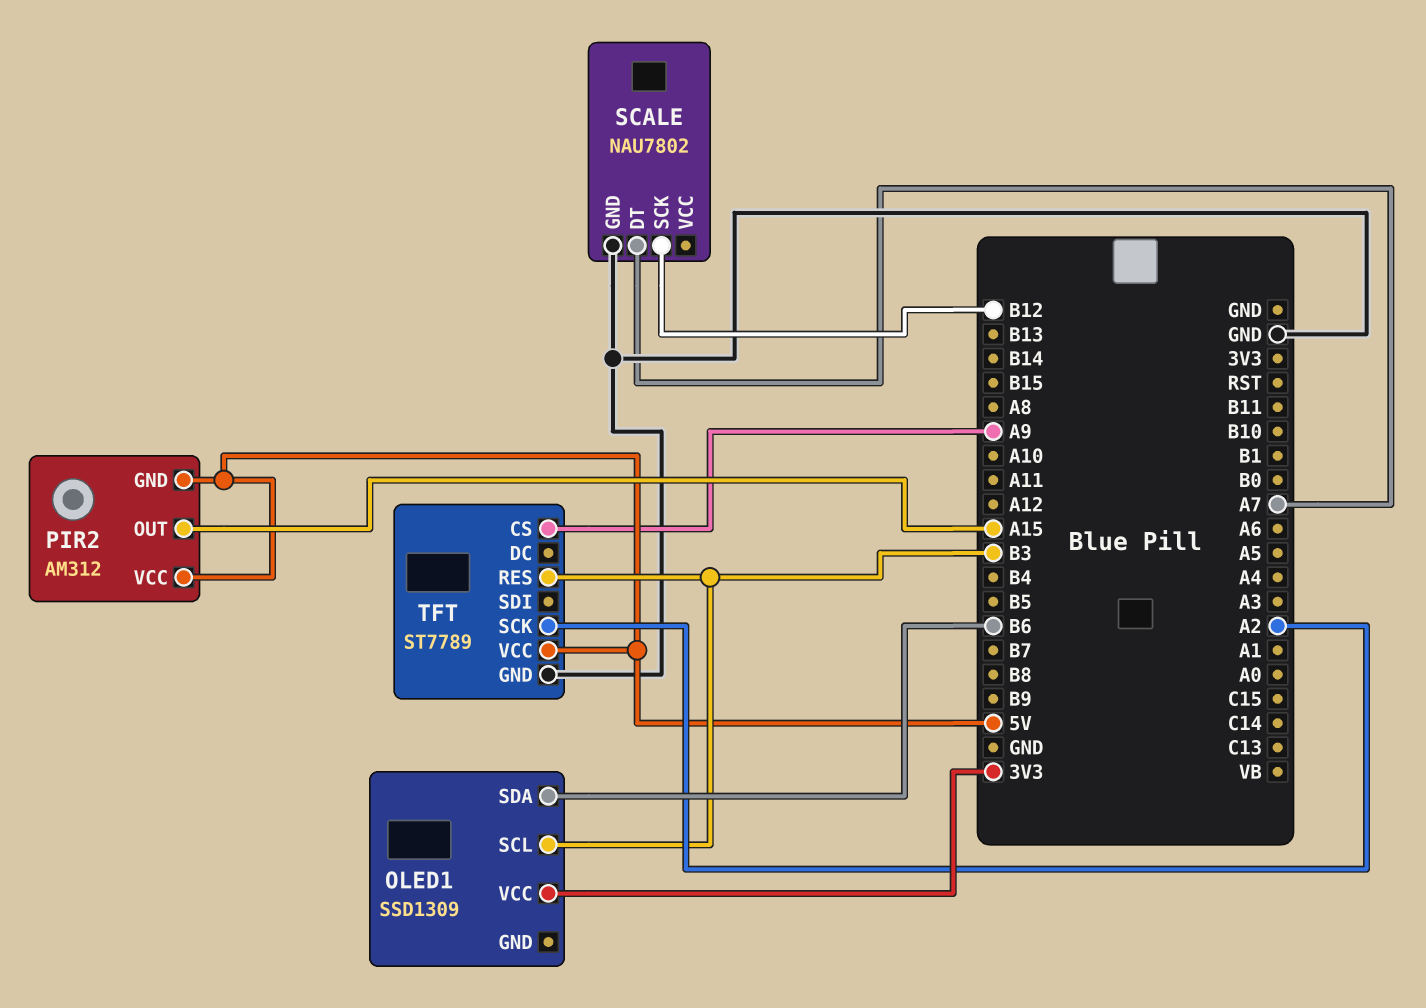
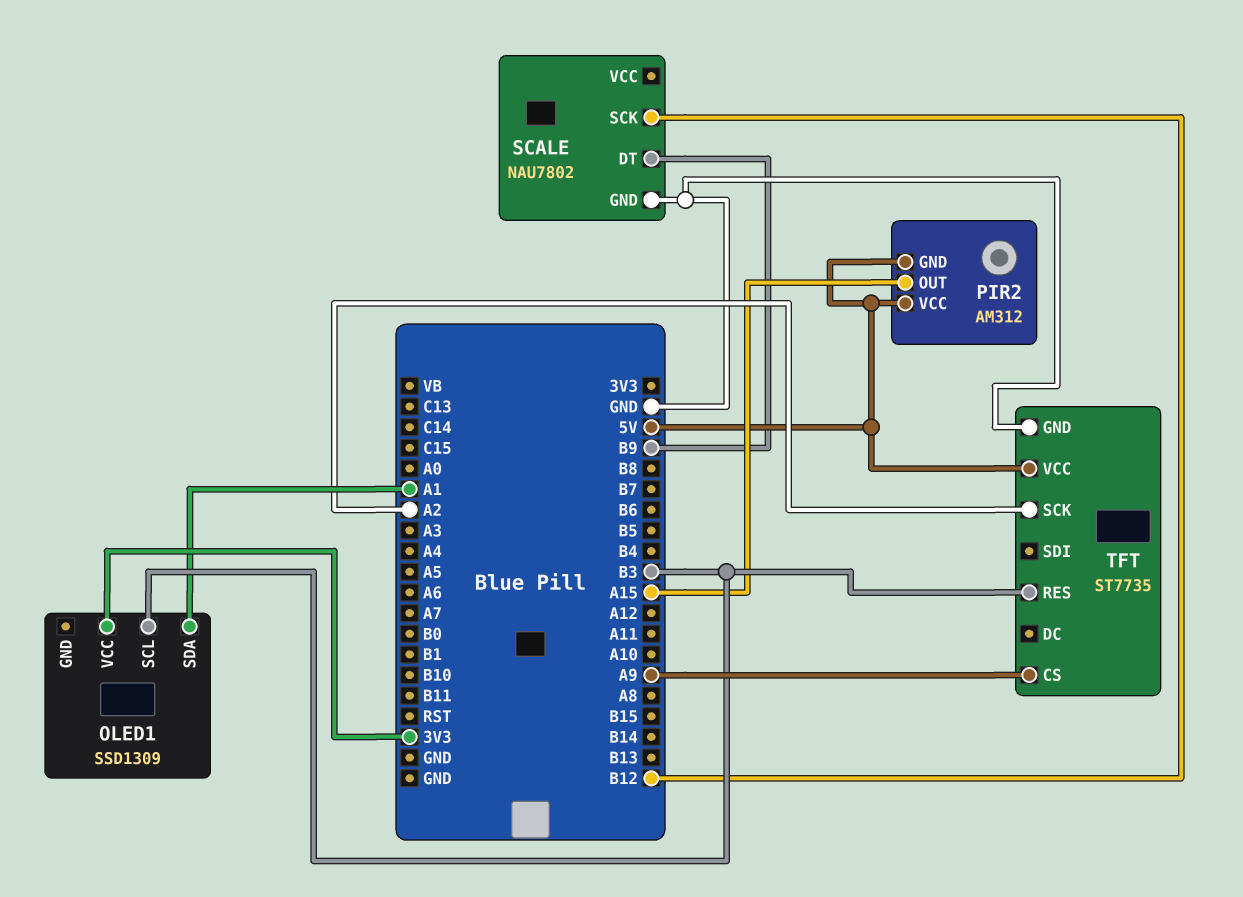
OLED1 pin SDA: B6 -> A1
SCALE pin DT: A7 -> B9
TFT: ST7789 -> ST7735

